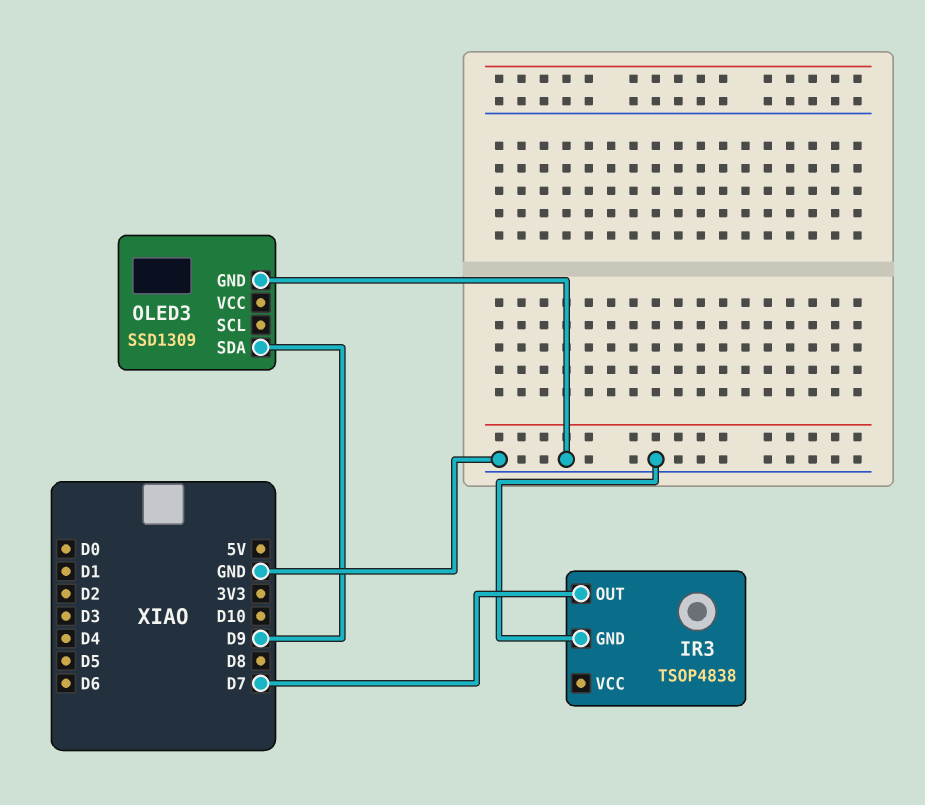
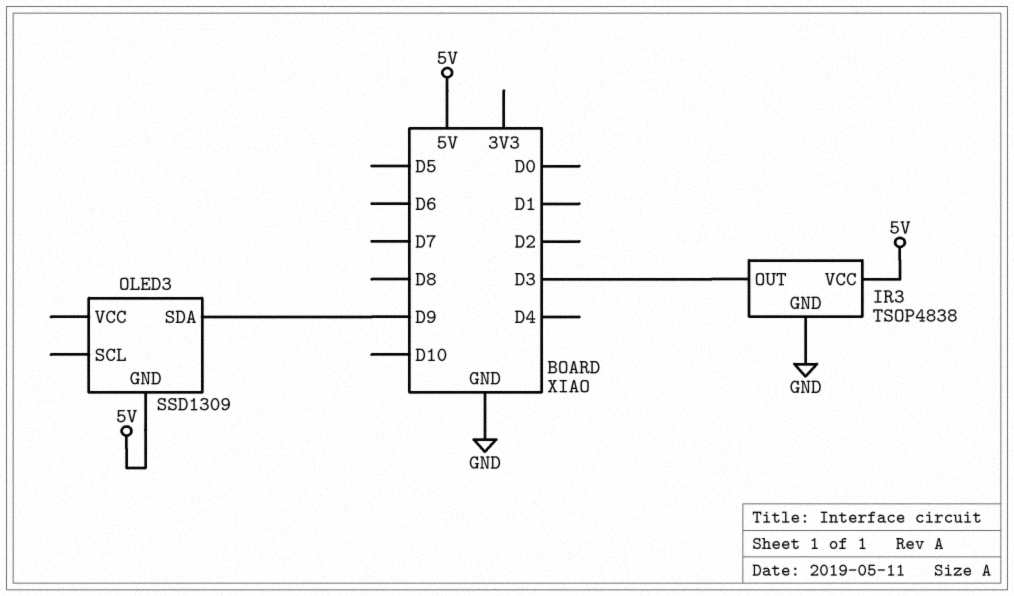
IR3 pin OUT: D7 -> D3
IR3 pin VCC: none -> 5V
OLED3 pin GND: GND -> 5V

